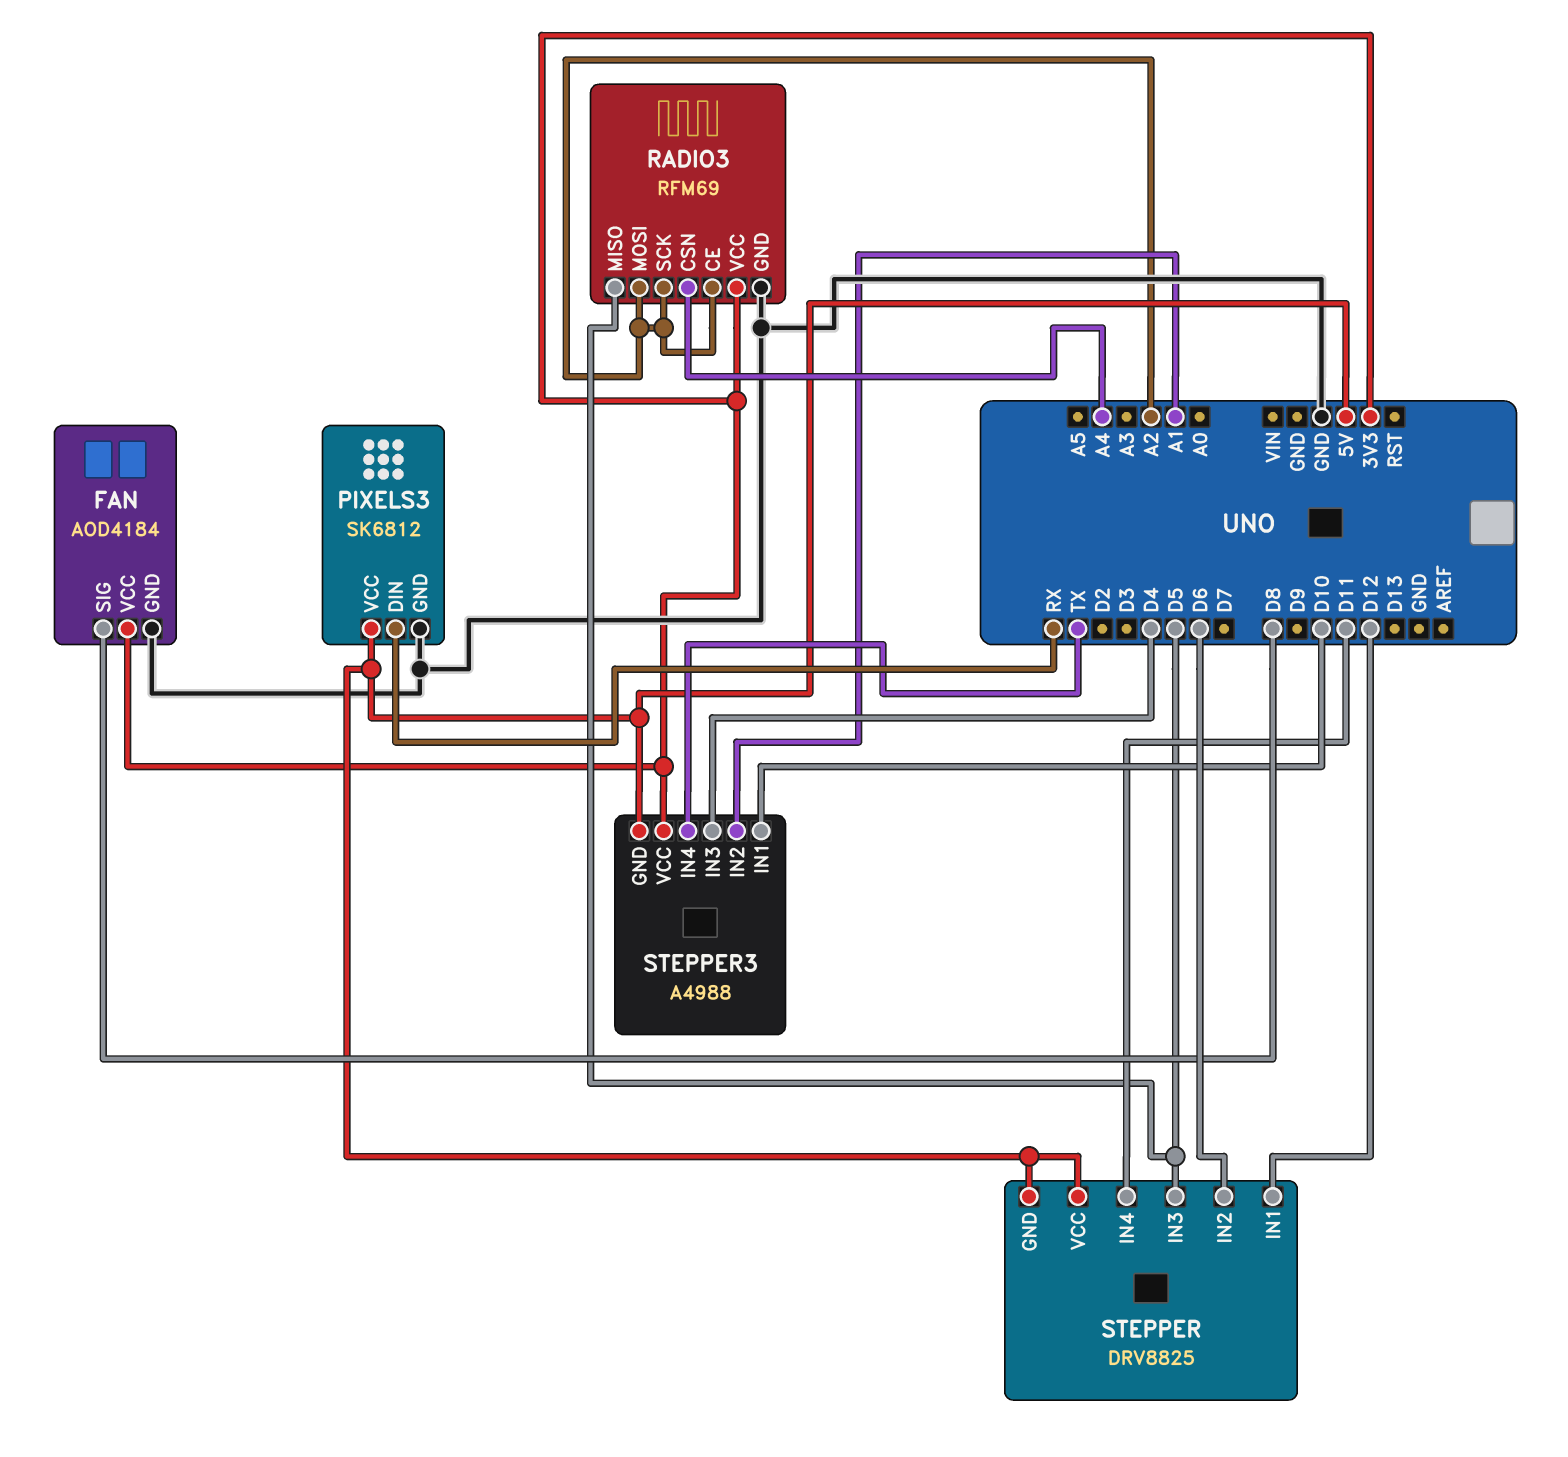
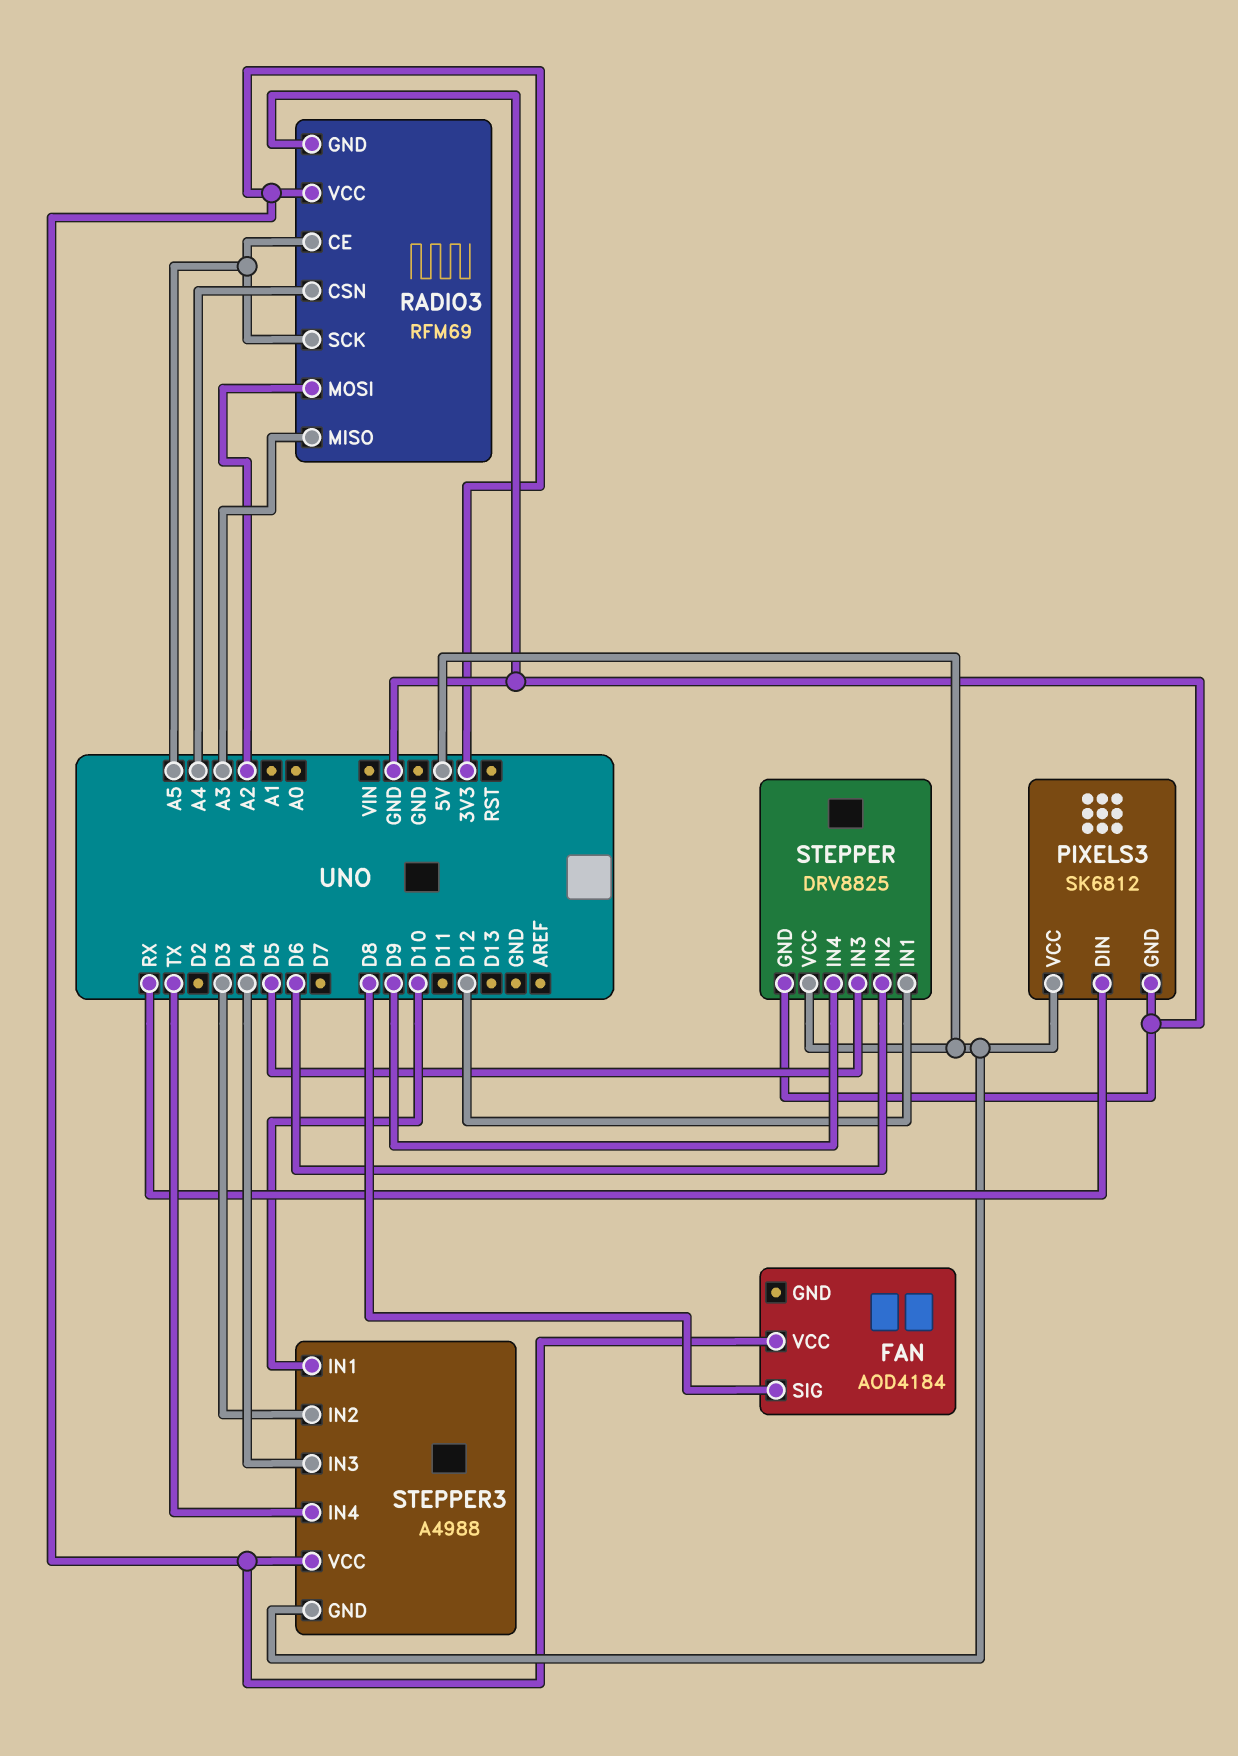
FAN pin GND: GND -> none
RADIO3 pin CE: A2 -> A5
RADIO3 pin MISO: D5 -> A3
RADIO3 pin SCK: A2 -> A5
STEPPER pin GND: 5V -> GND
STEPPER pin IN4: D11 -> D9
STEPPER3 pin IN2: A1 -> D3

